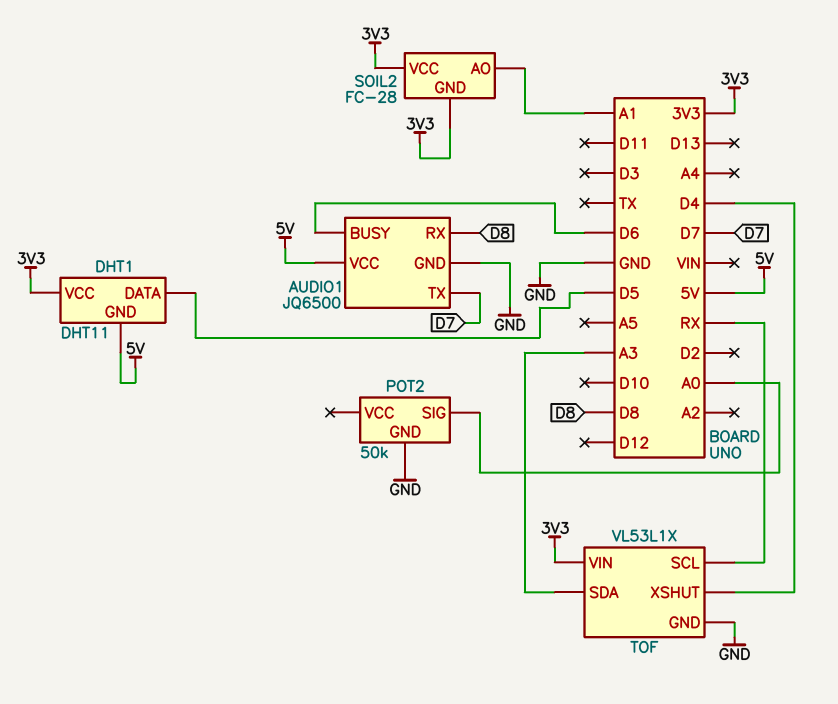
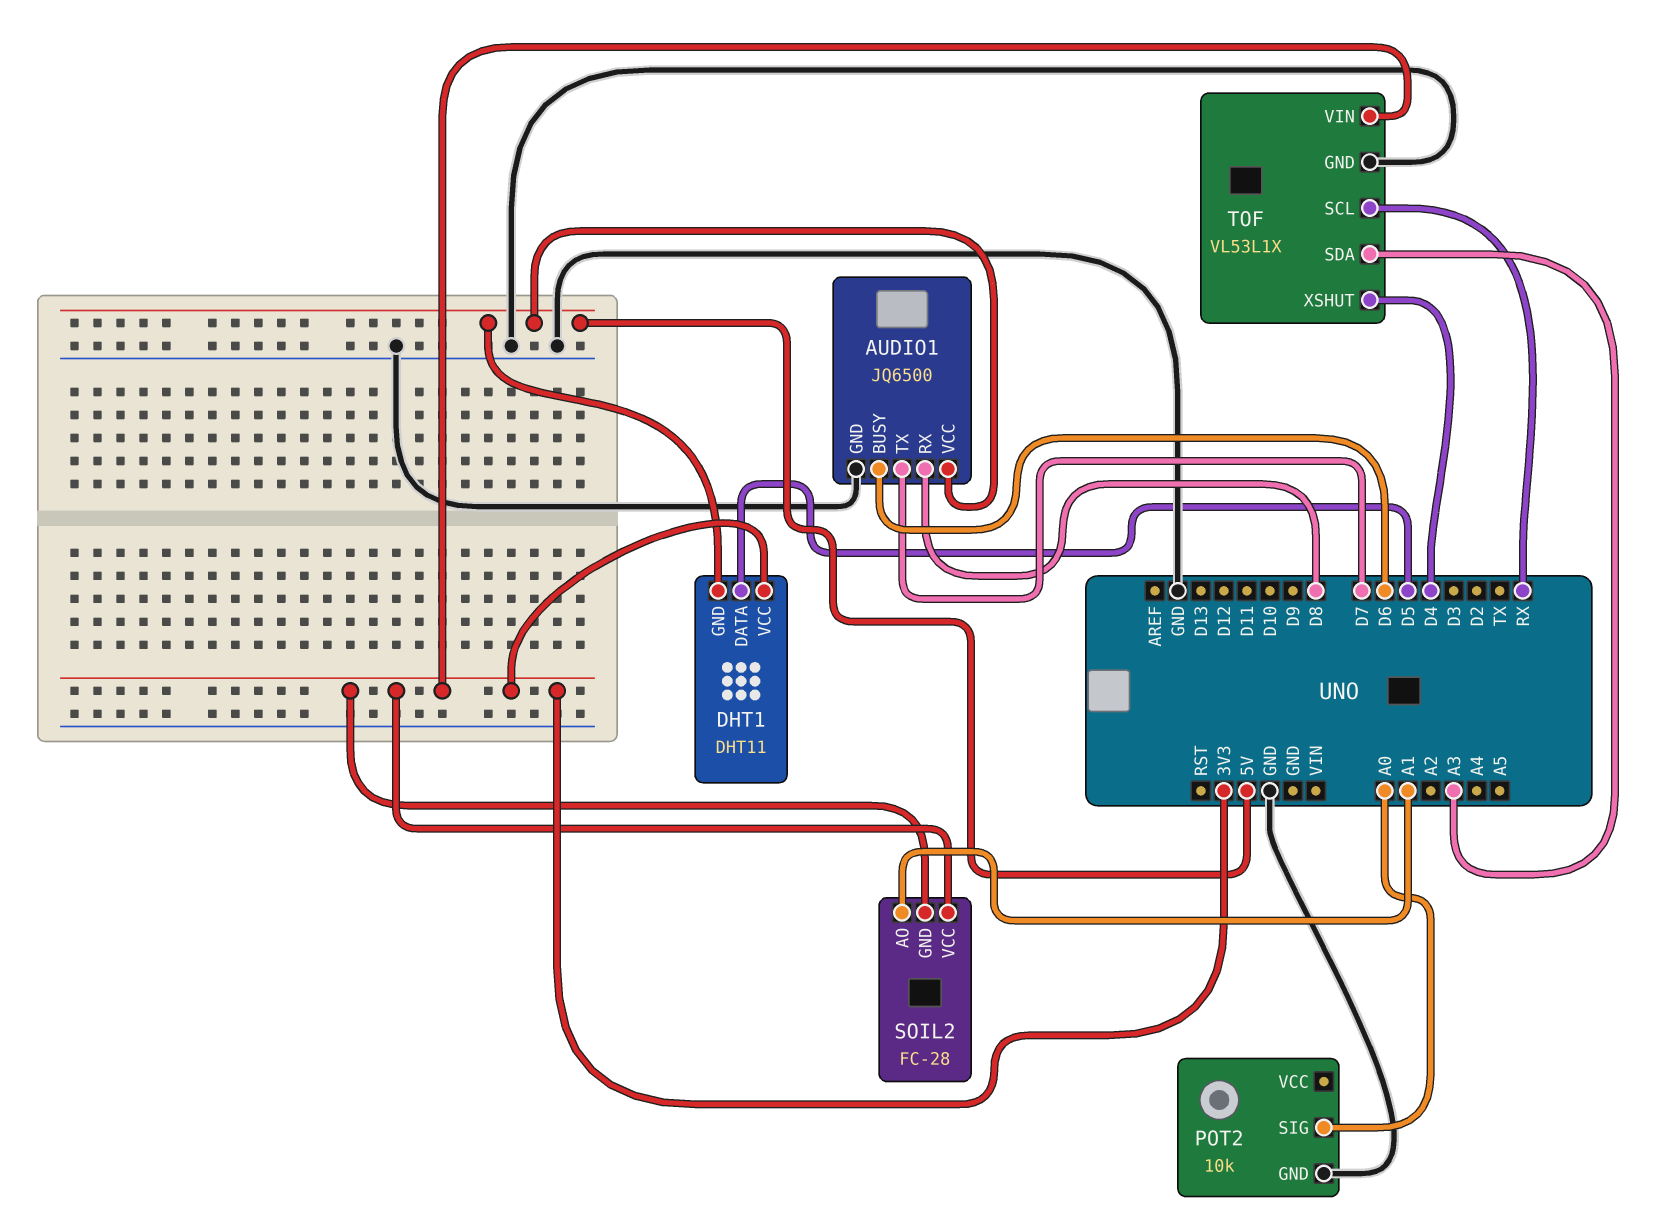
POT2: 50k -> 10k

